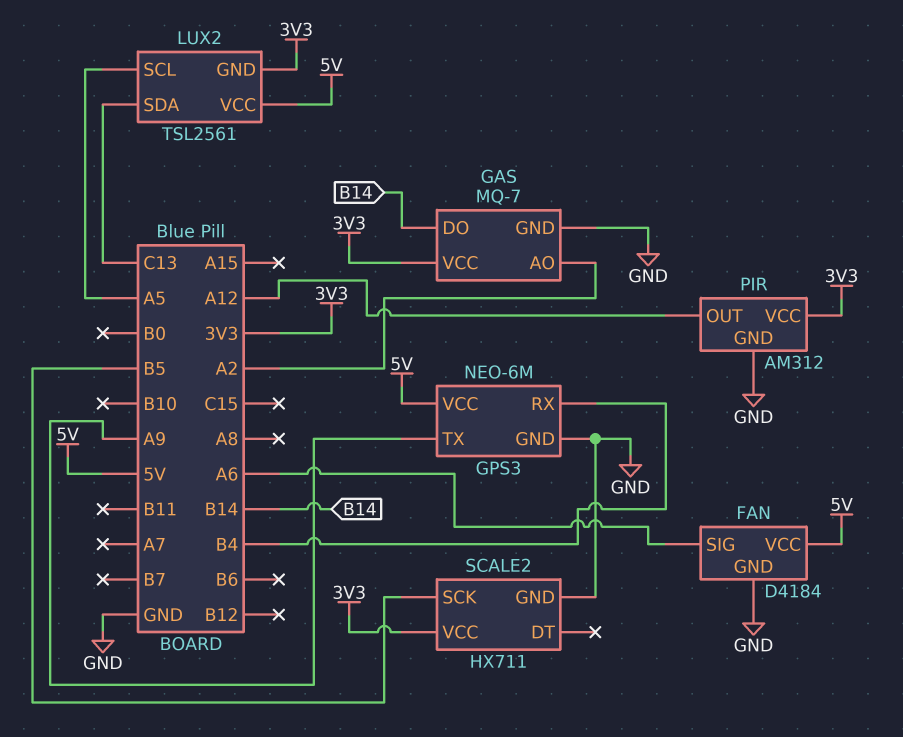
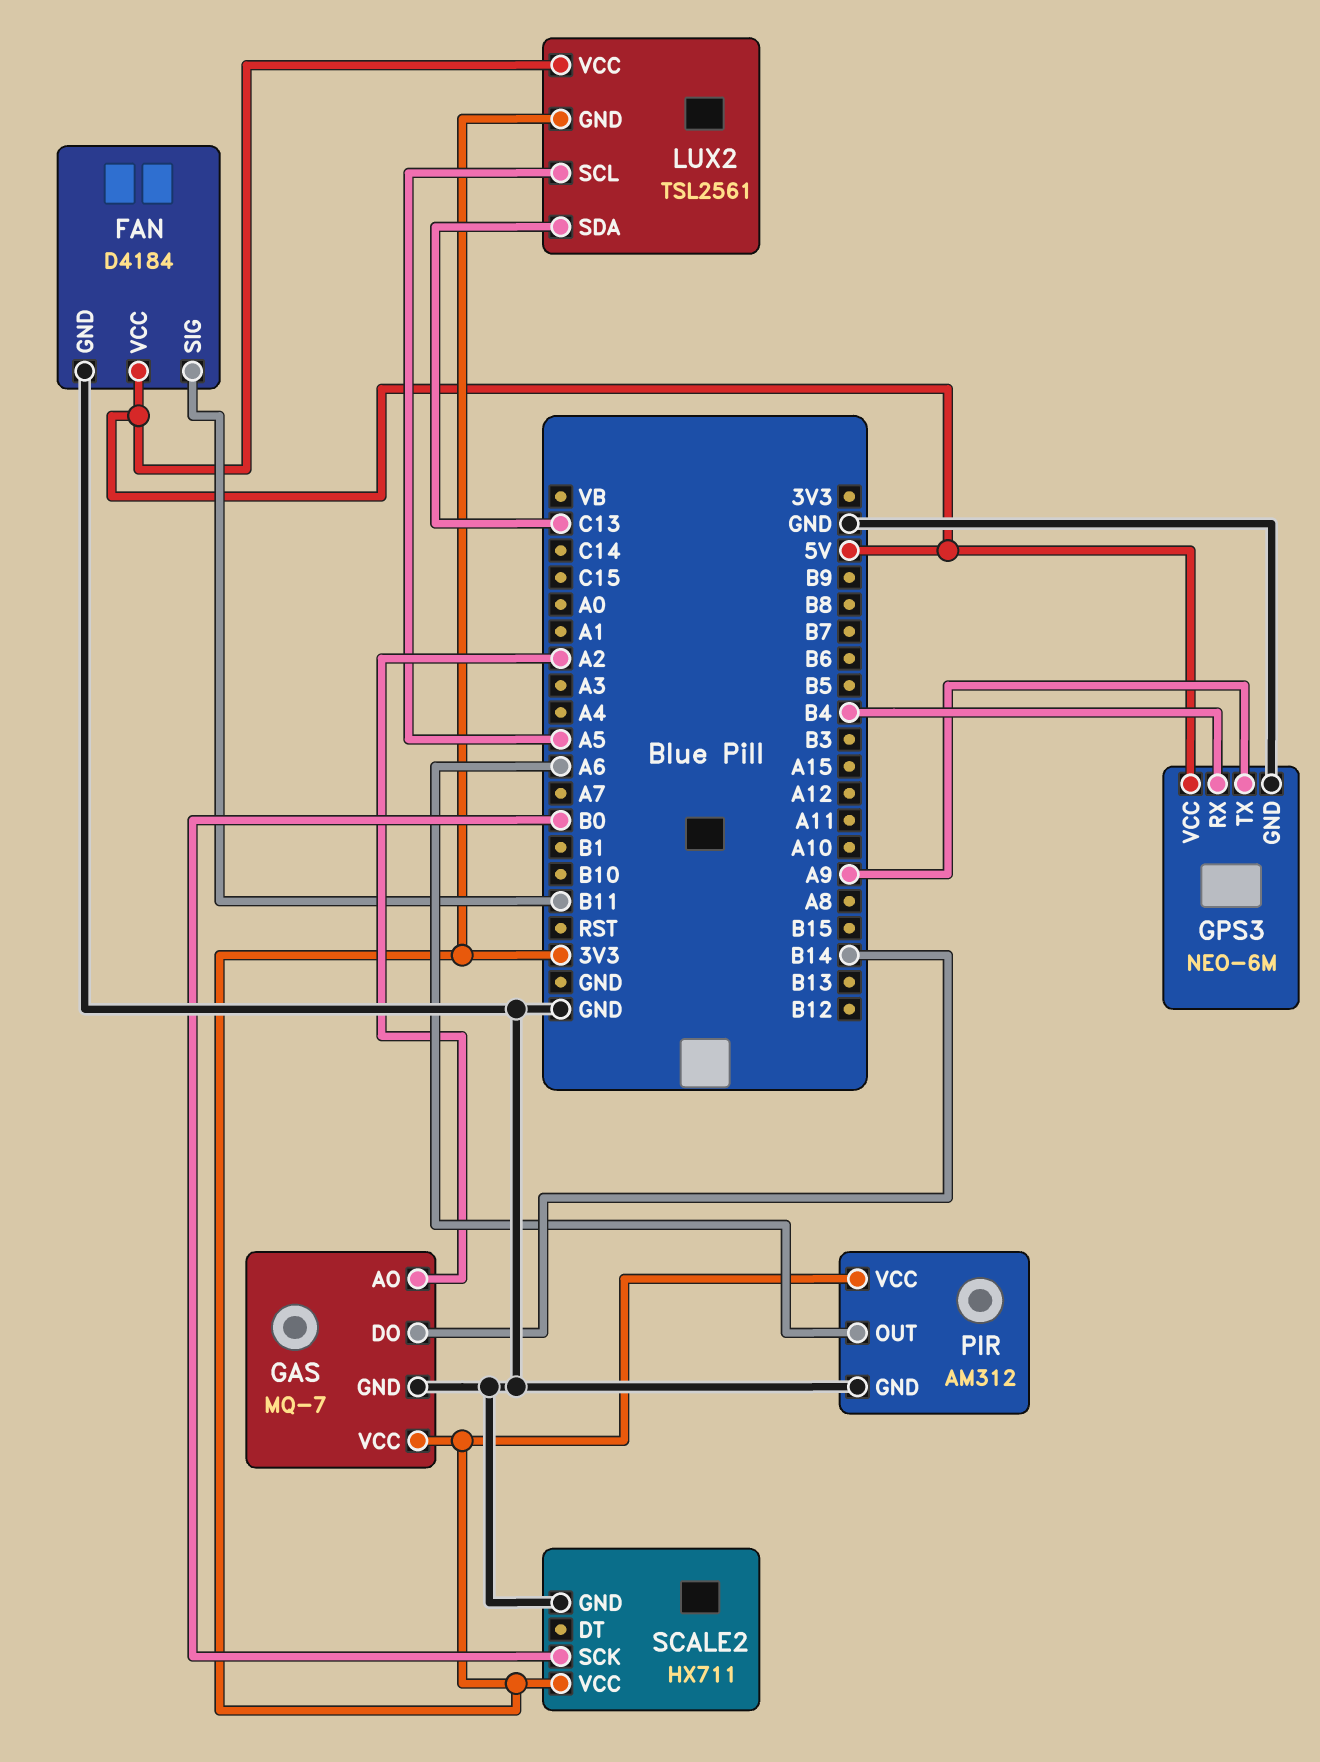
FAN pin SIG: A6 -> B11
PIR pin OUT: A12 -> A6
SCALE2 pin SCK: B5 -> B0

